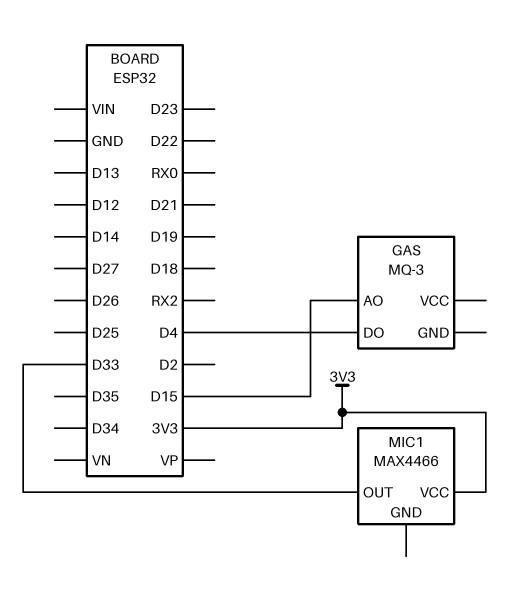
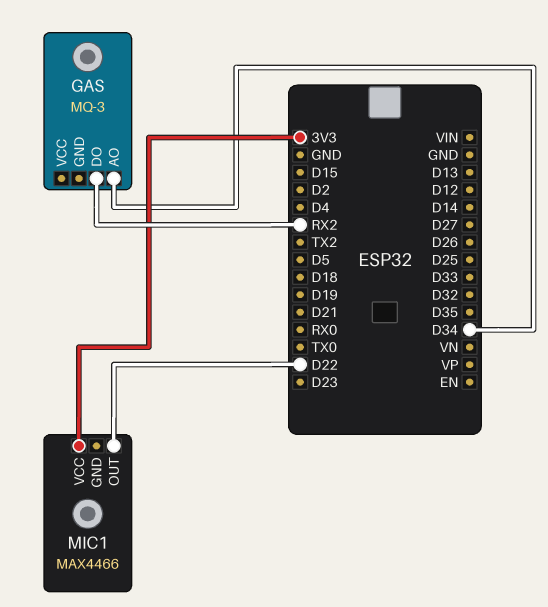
GAS pin AO: D15 -> D34
GAS pin DO: D4 -> RX2
MIC1 pin OUT: D33 -> D22

